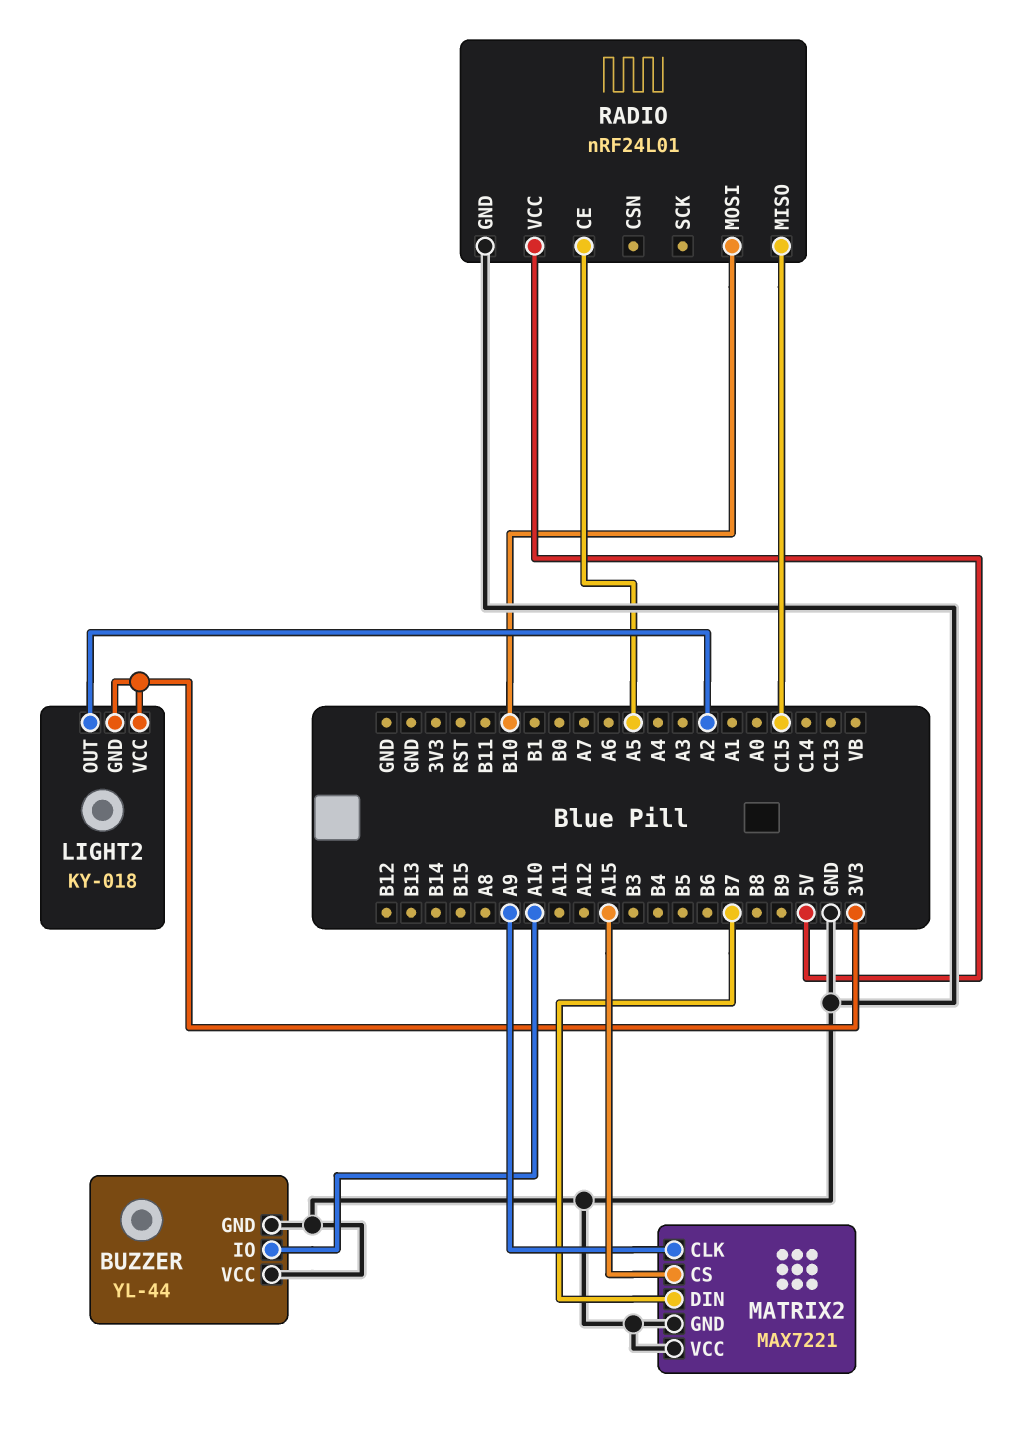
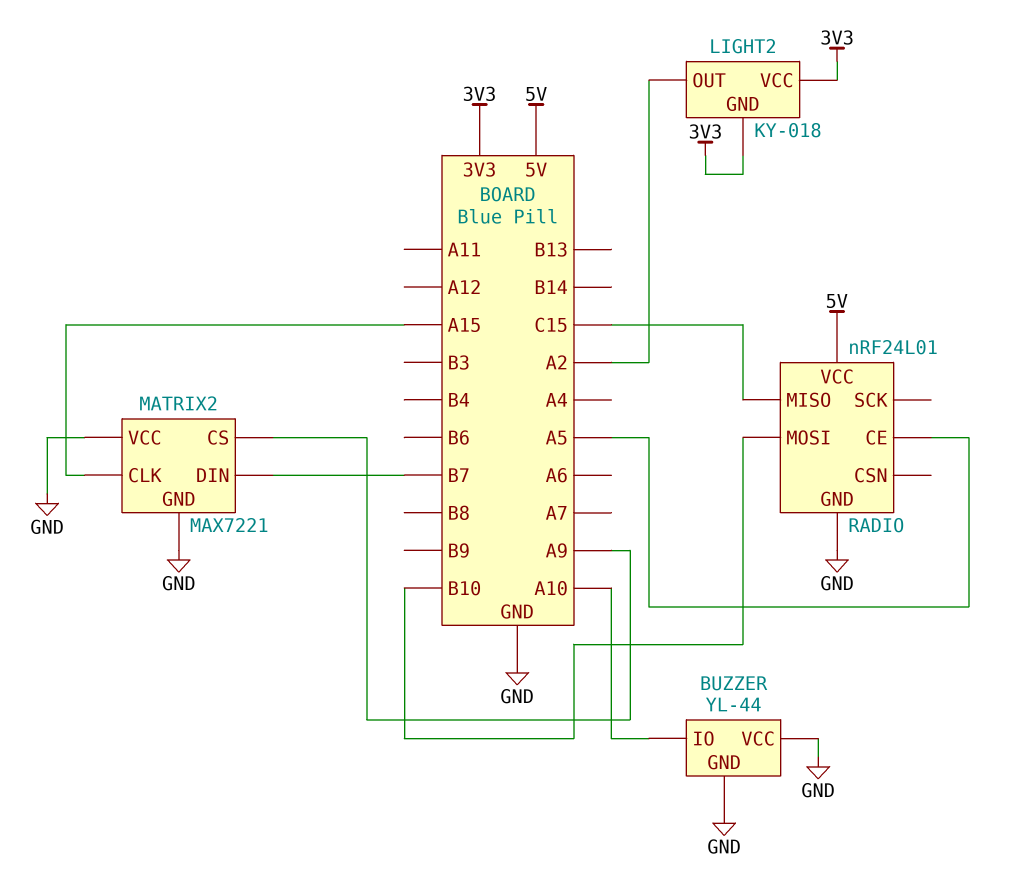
MATRIX2 pin CLK: A9 -> A15
MATRIX2 pin CS: A15 -> A9

